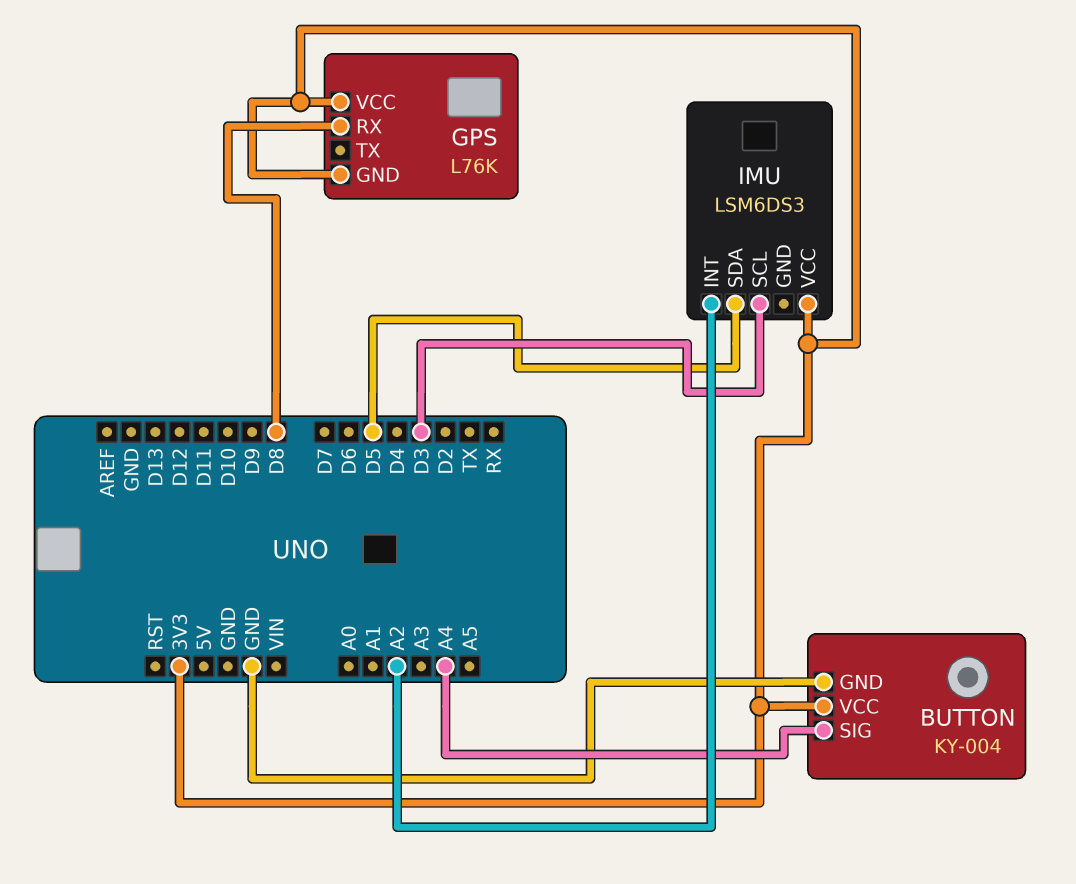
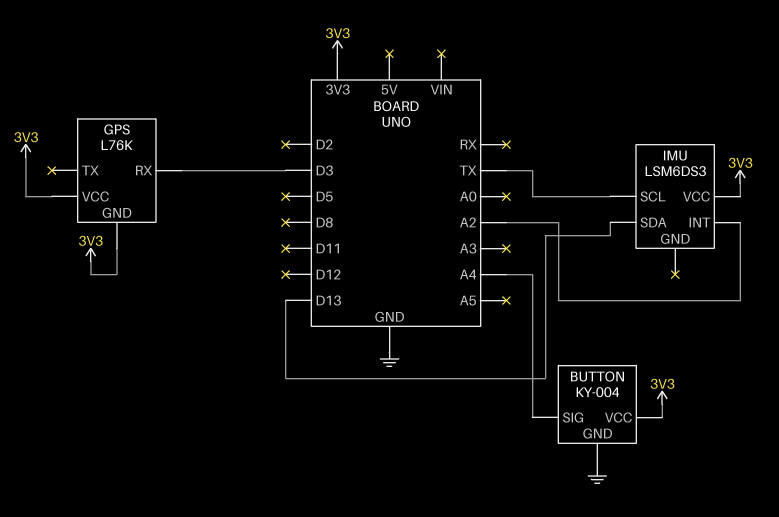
GPS pin RX: D8 -> D3
IMU pin SCL: D3 -> TX
IMU pin SDA: D5 -> D13

